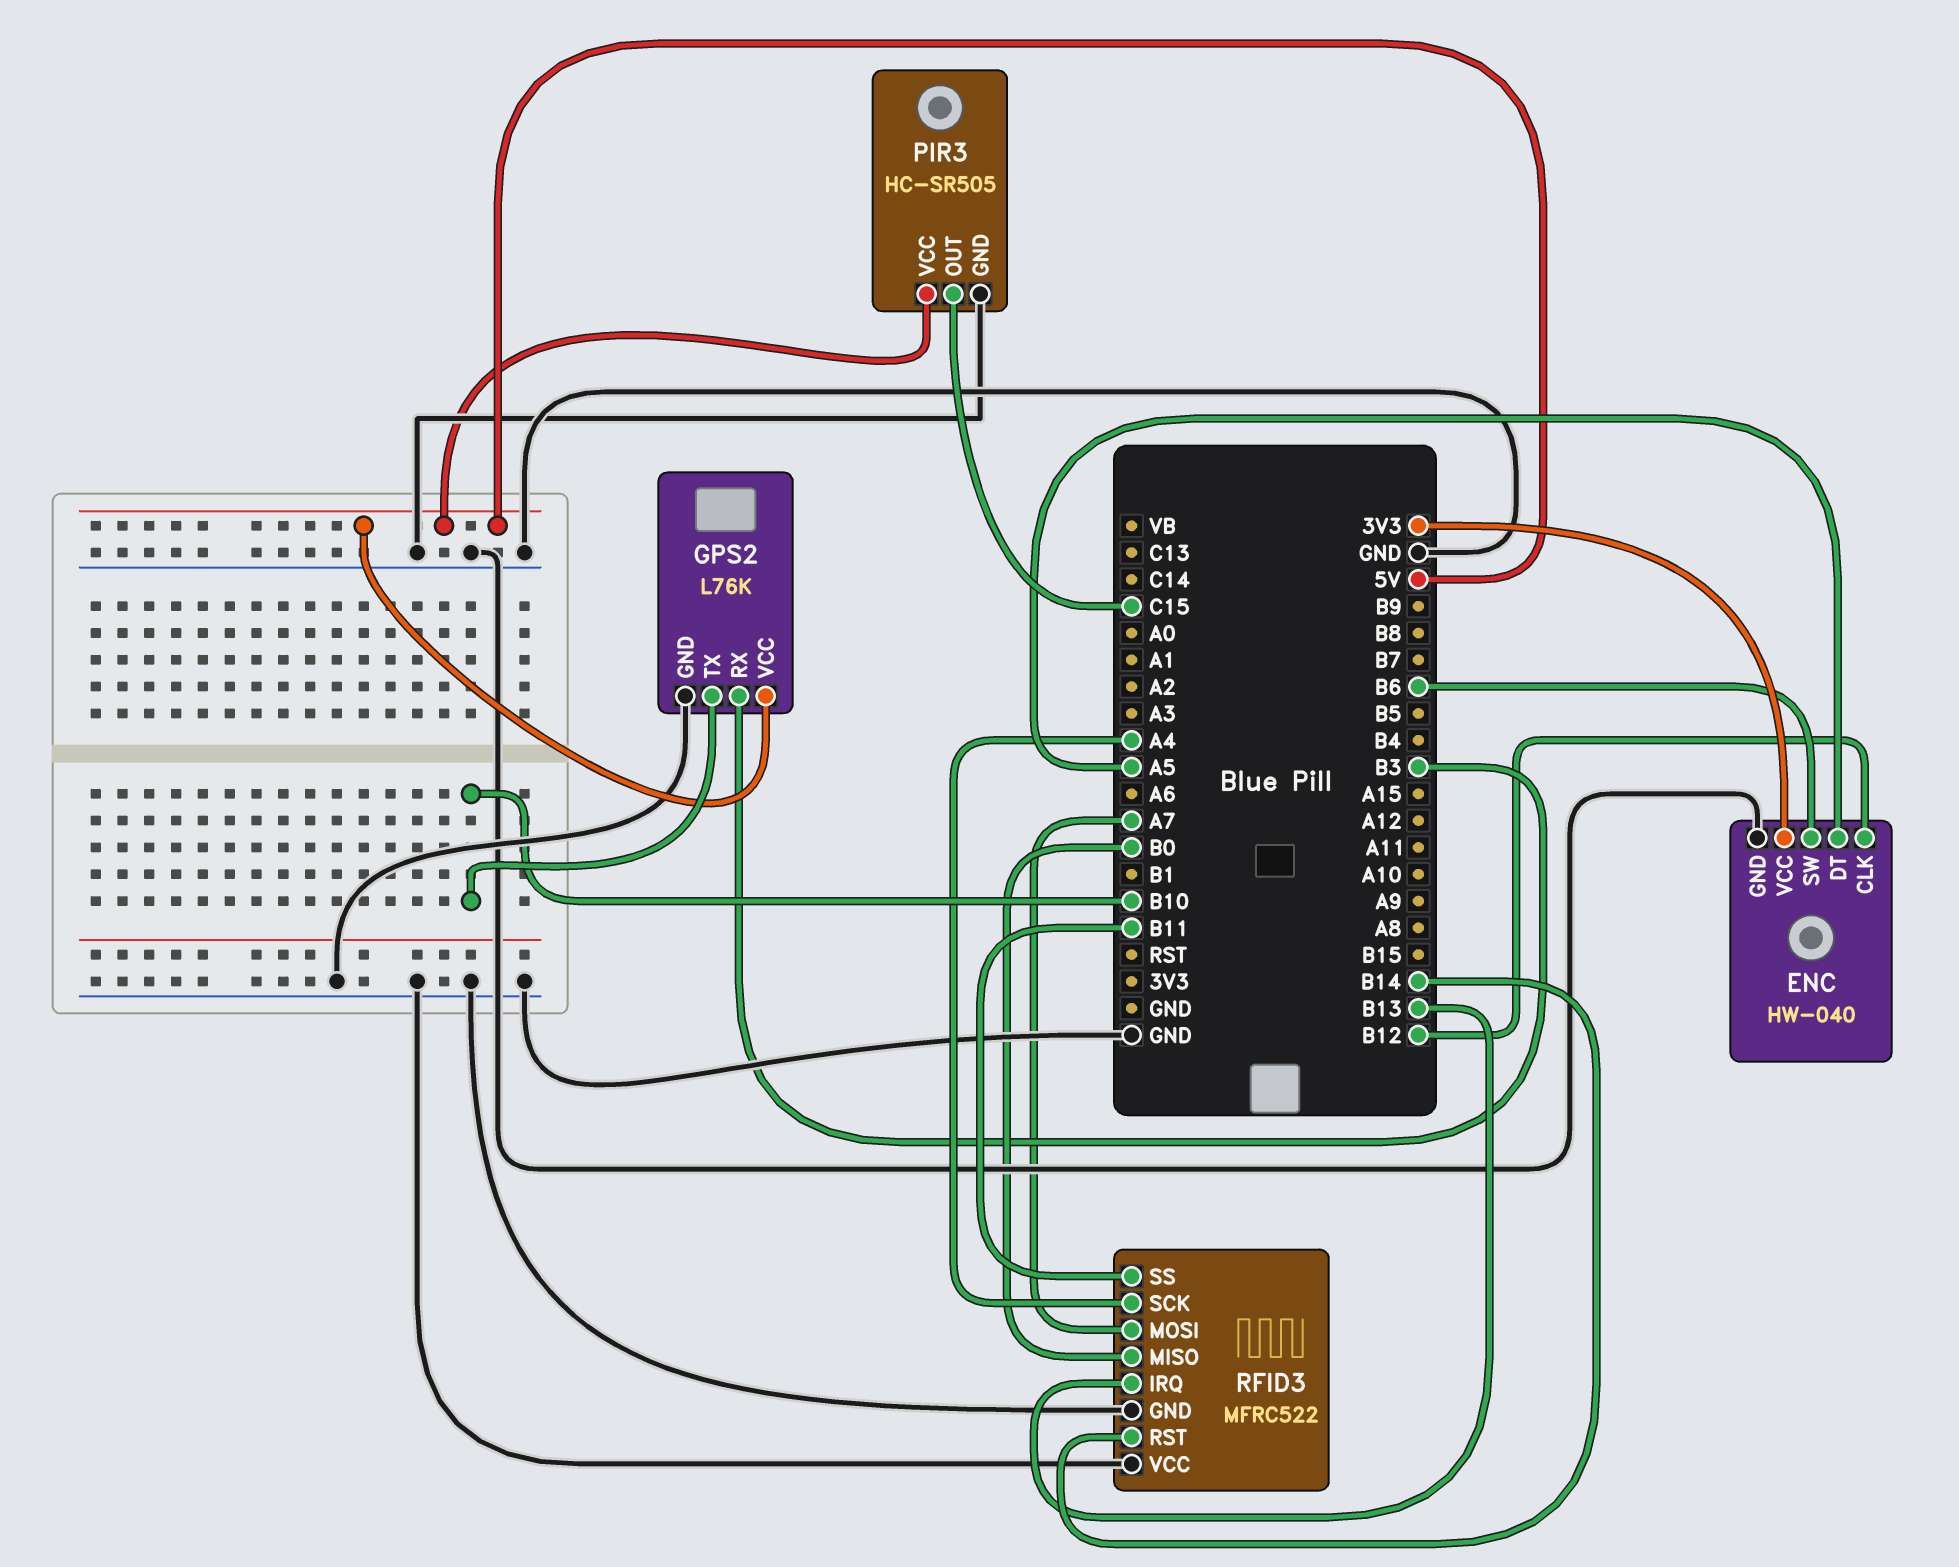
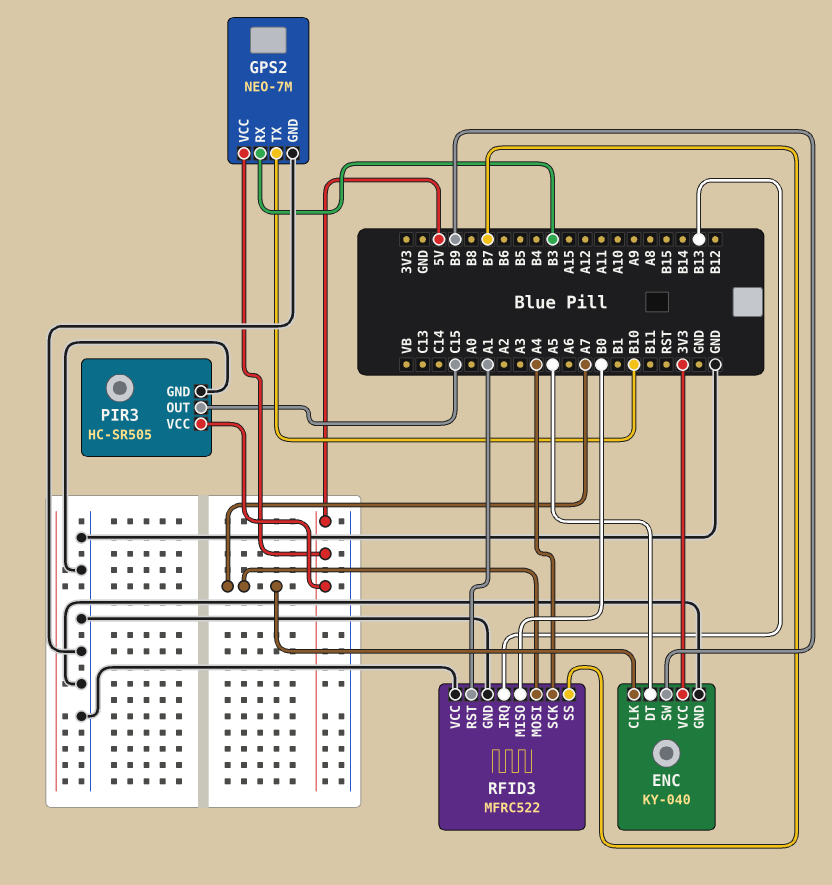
ENC: HW-040 -> KY-040
ENC pin CLK: B12 -> A7
ENC pin SW: B6 -> B9
GPS2: L76K -> NEO-7M
RFID3 pin RST: B14 -> A1
RFID3 pin SS: B11 -> B7

